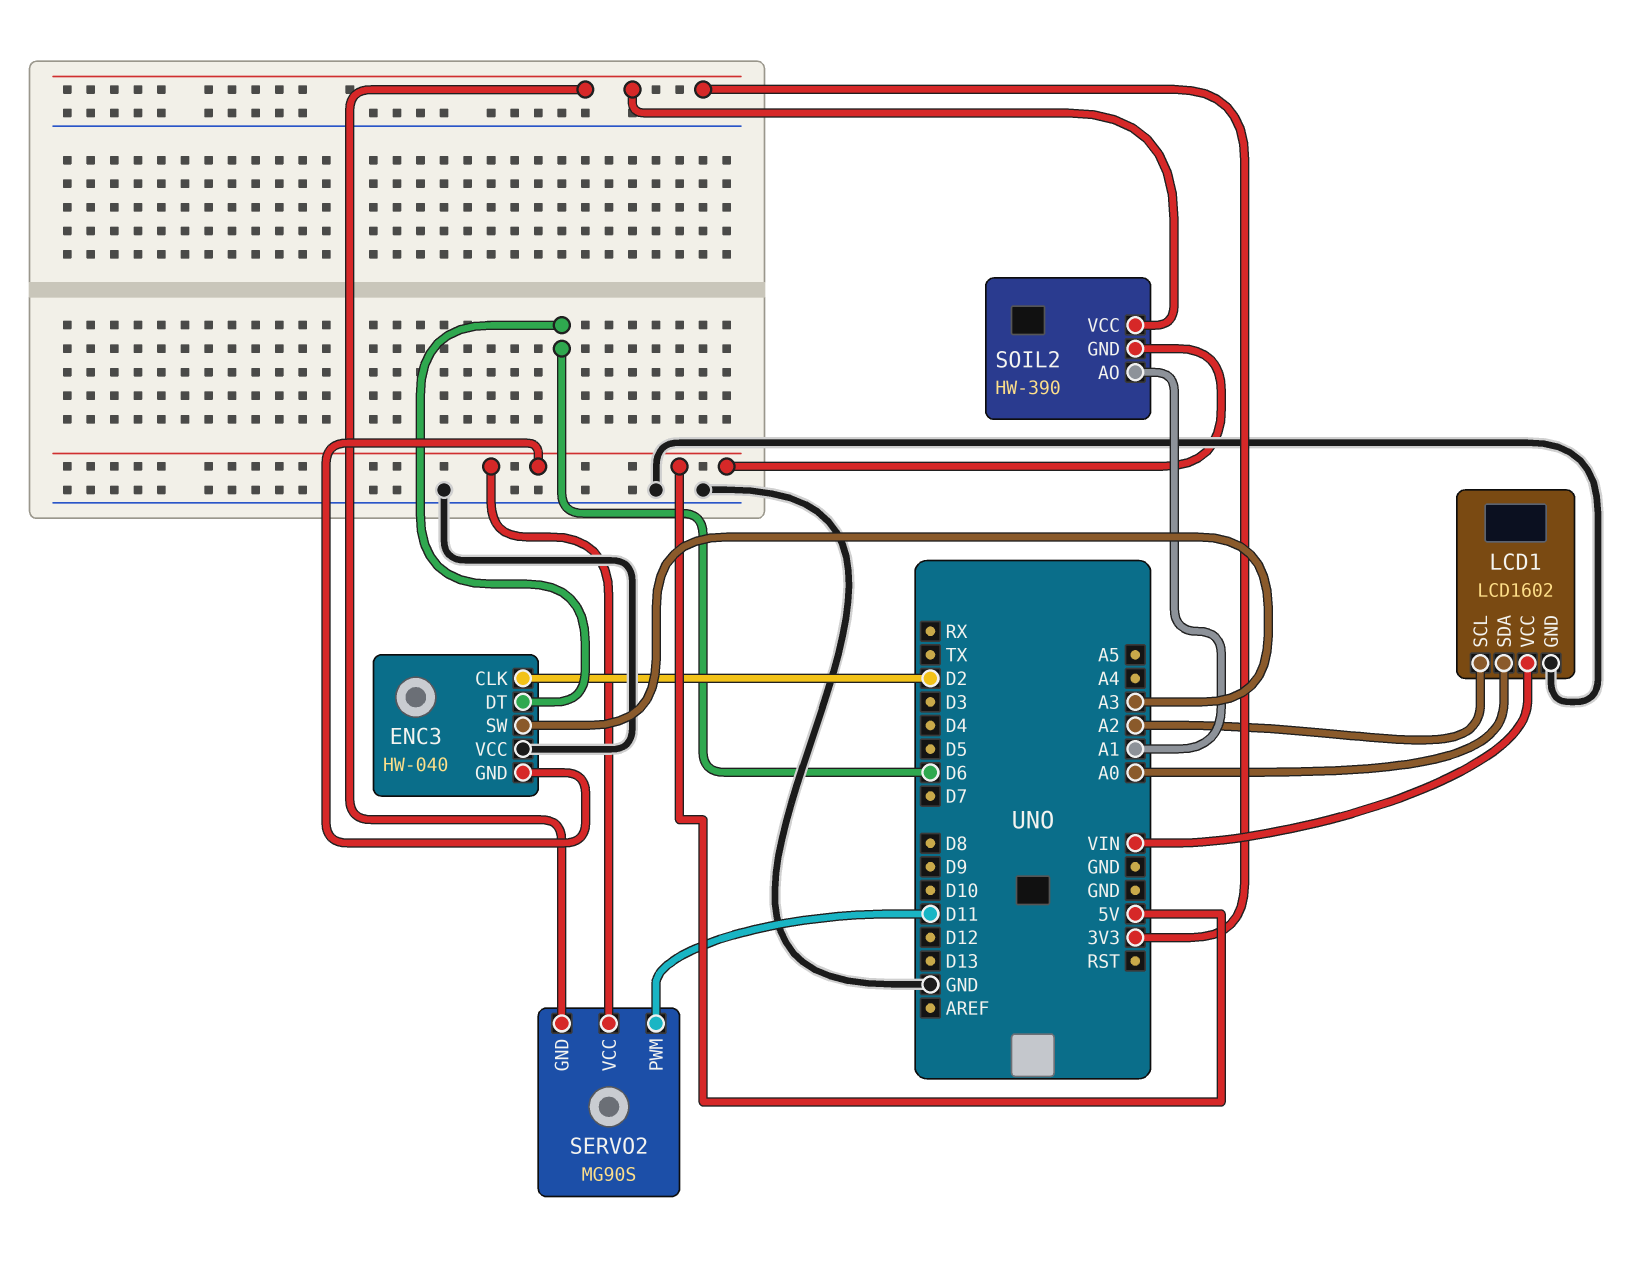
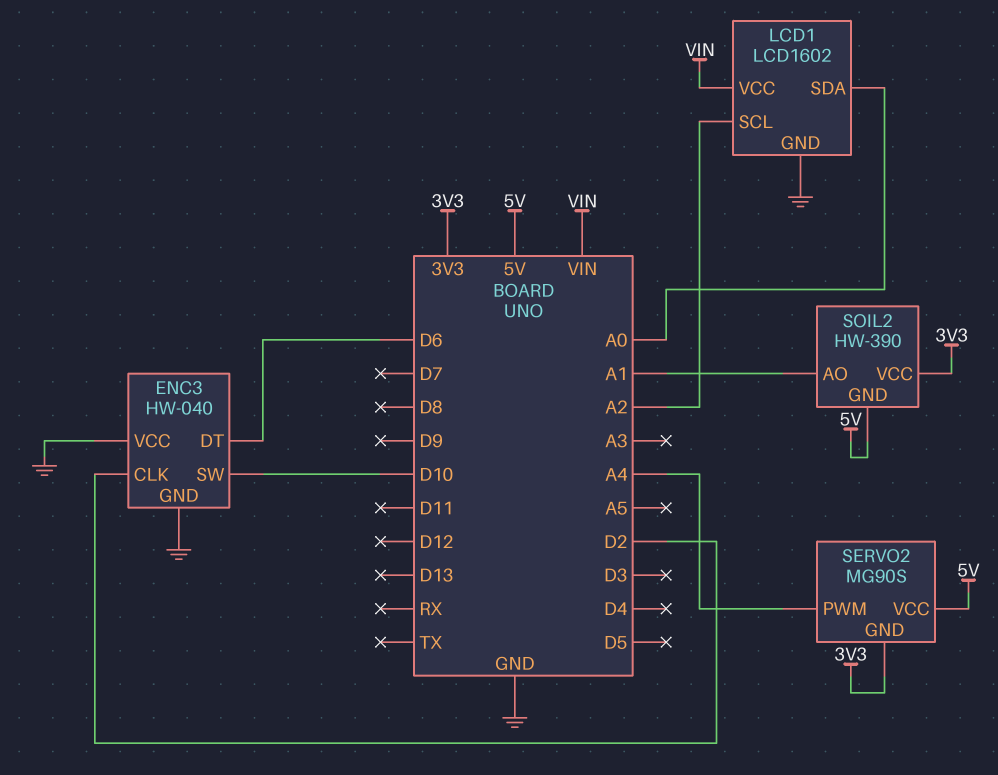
ENC3 pin GND: 5V -> GND
ENC3 pin SW: A3 -> D10
SERVO2 pin PWM: D11 -> A4

